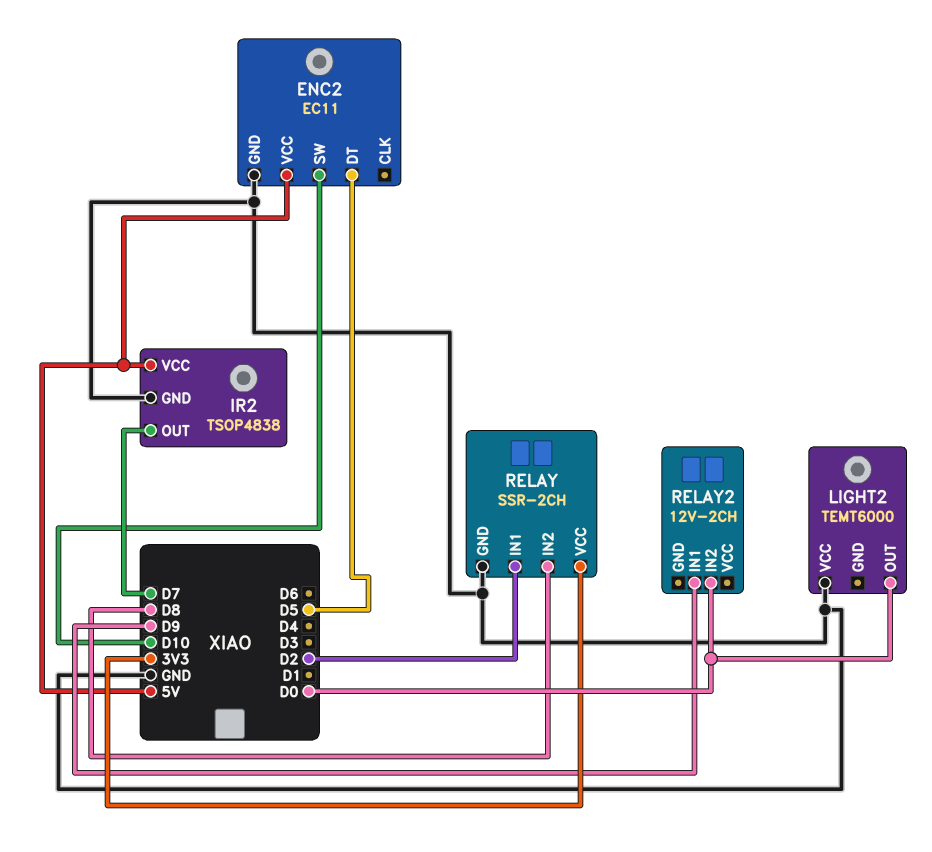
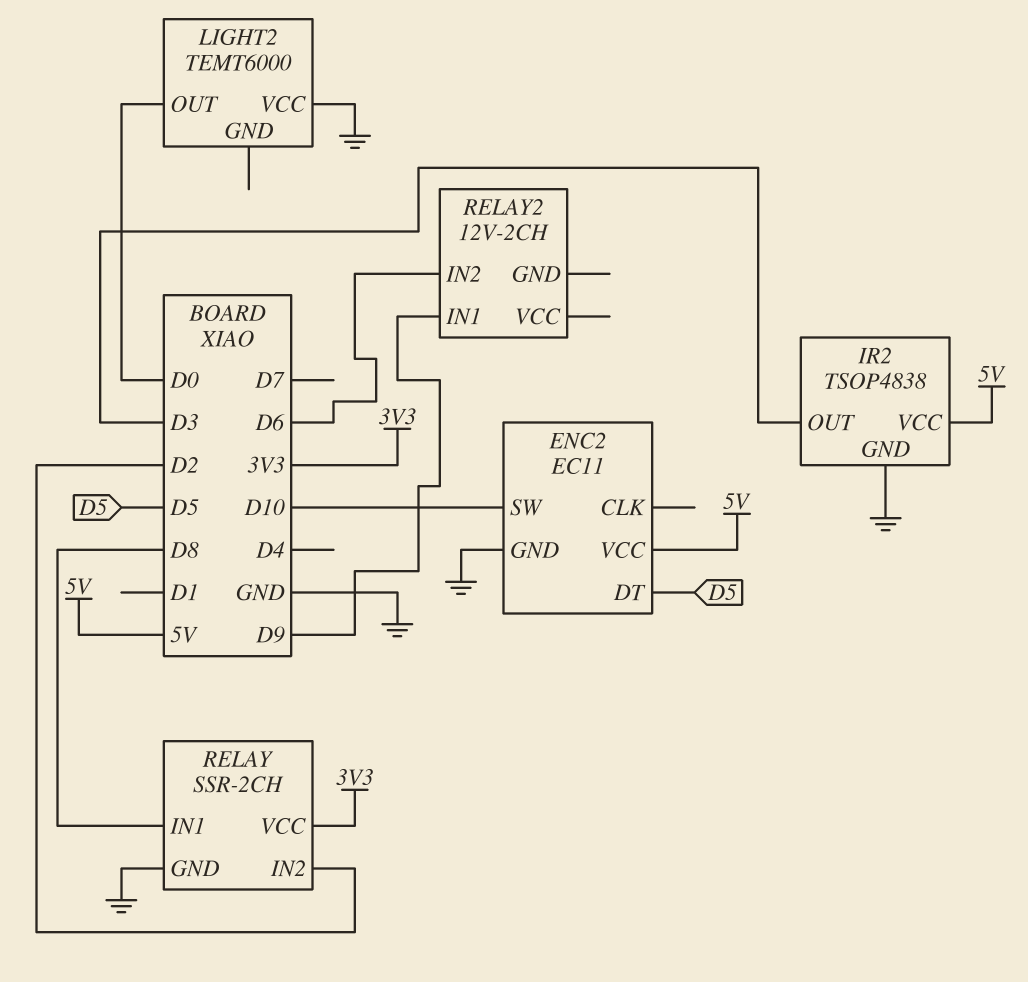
IR2 pin OUT: D7 -> D3
RELAY pin IN1: D2 -> D8
RELAY pin IN2: D8 -> D2
RELAY2 pin IN2: D0 -> D6

